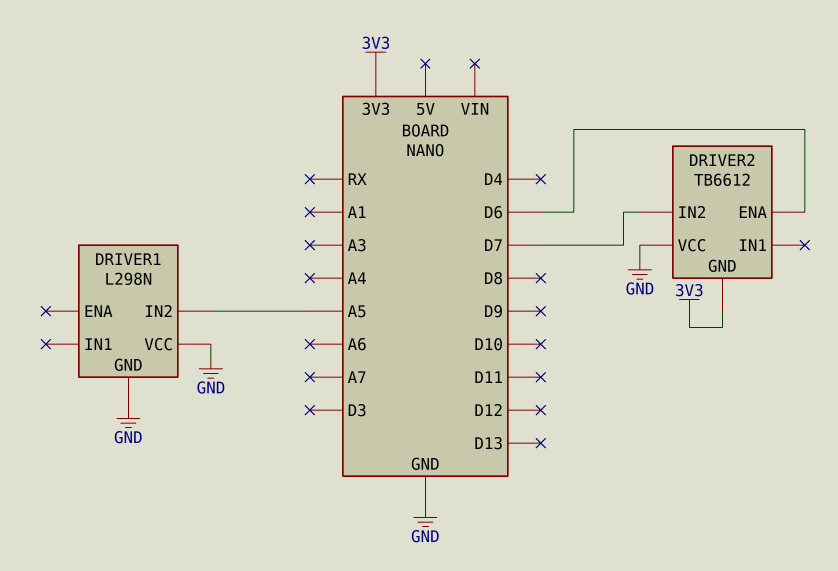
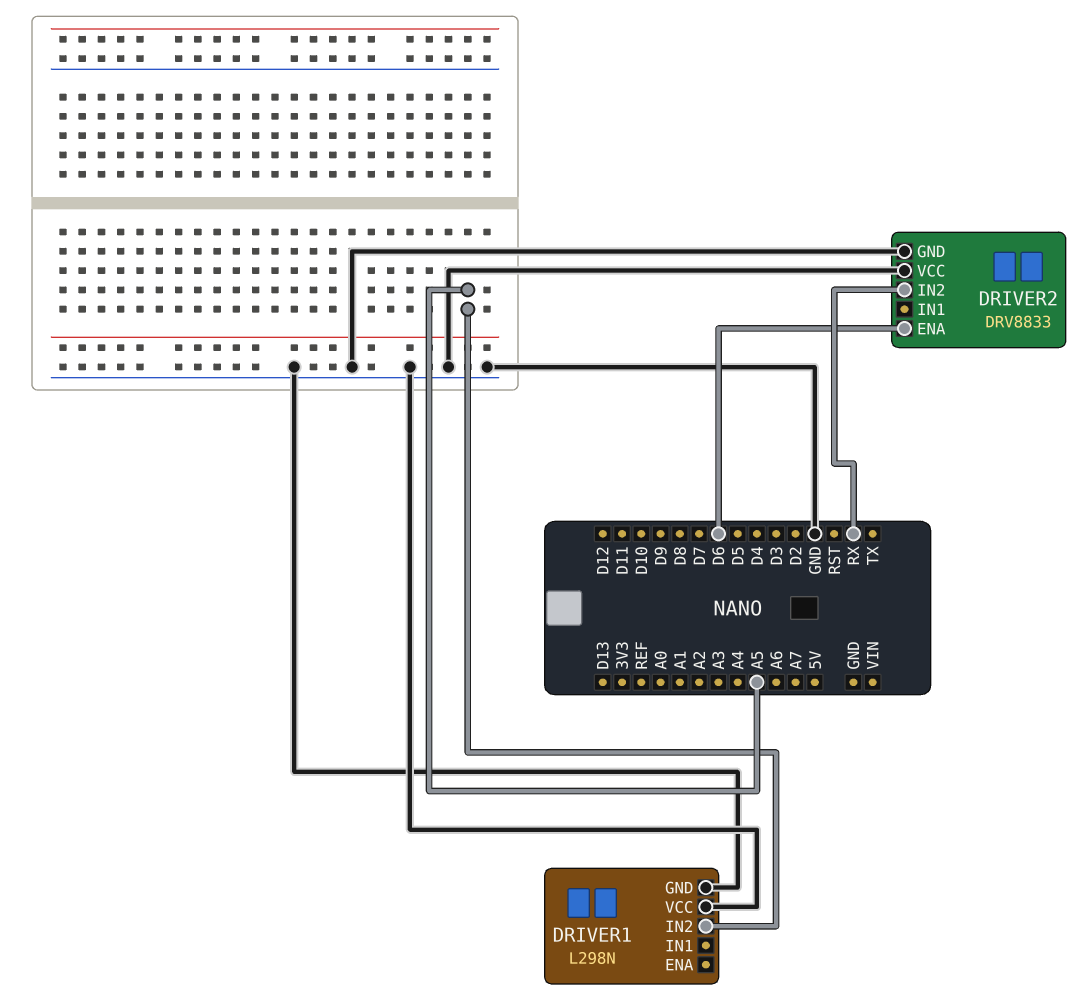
DRIVER2: TB6612 -> DRV8833
DRIVER2 pin GND: 3V3 -> GND
DRIVER2 pin IN2: D7 -> RX

